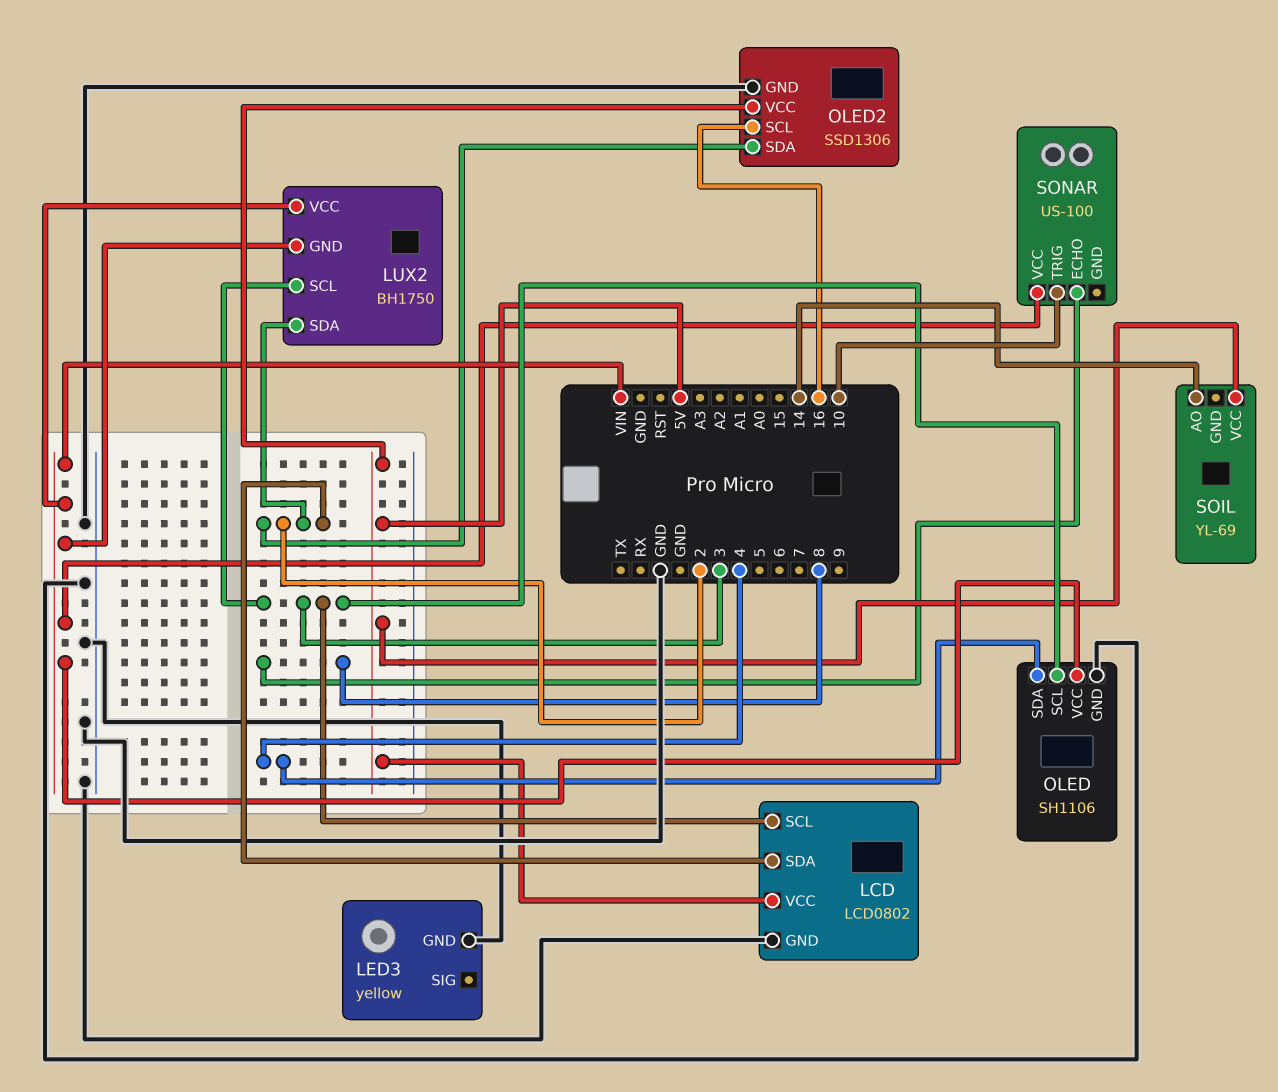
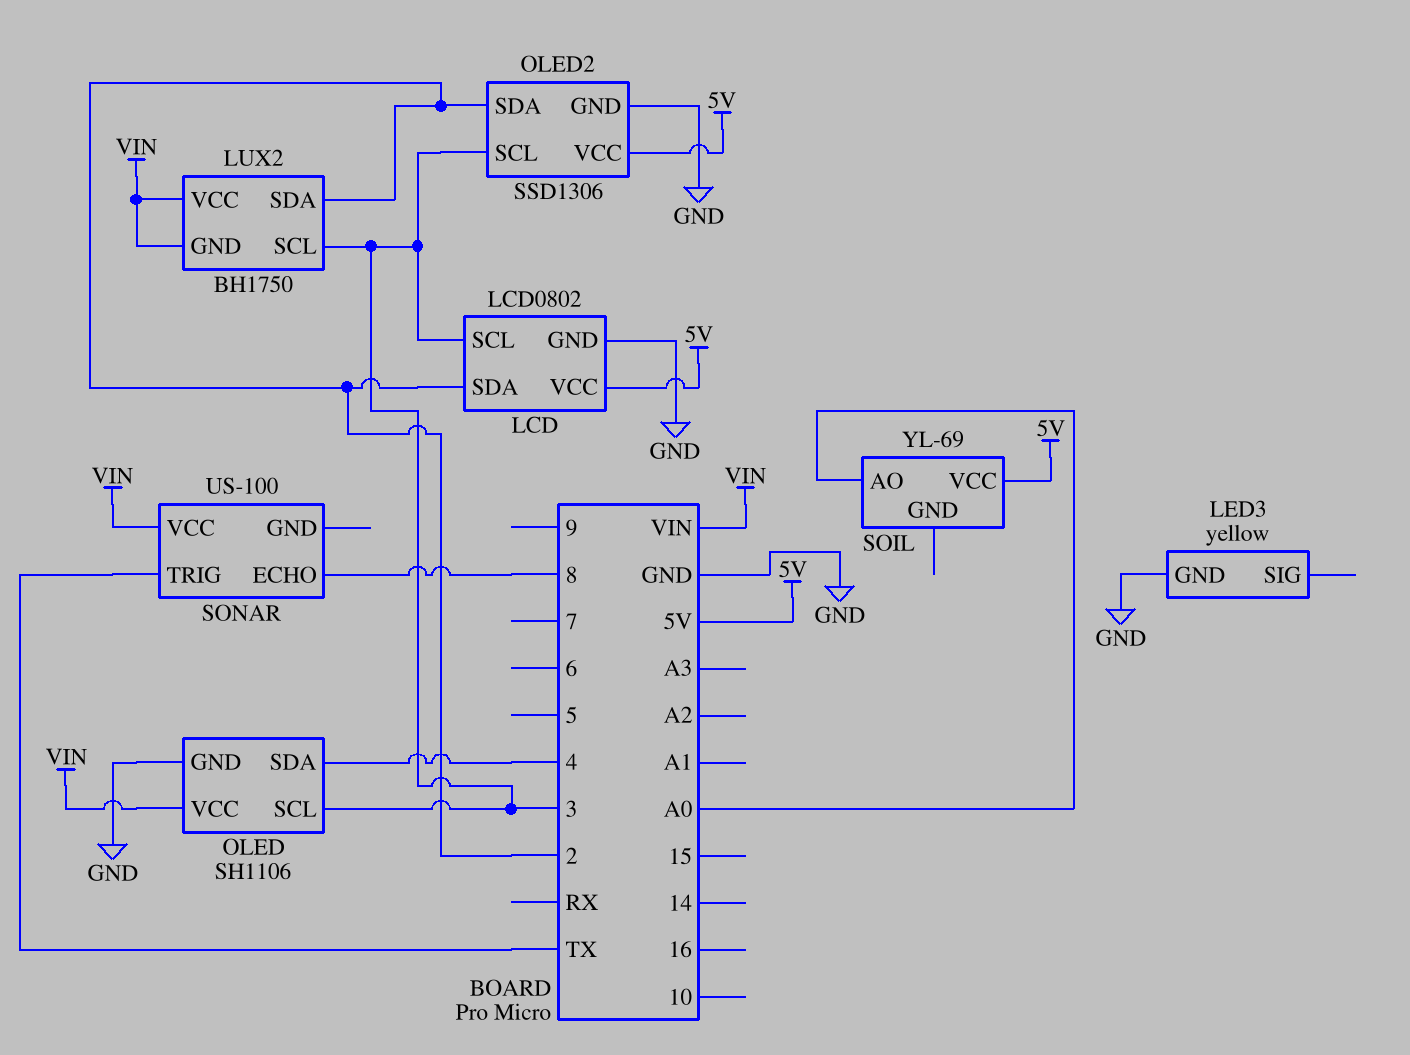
OLED2 pin SCL: 16 -> 3
SOIL pin AO: 14 -> A0
SONAR pin TRIG: 10 -> TX

